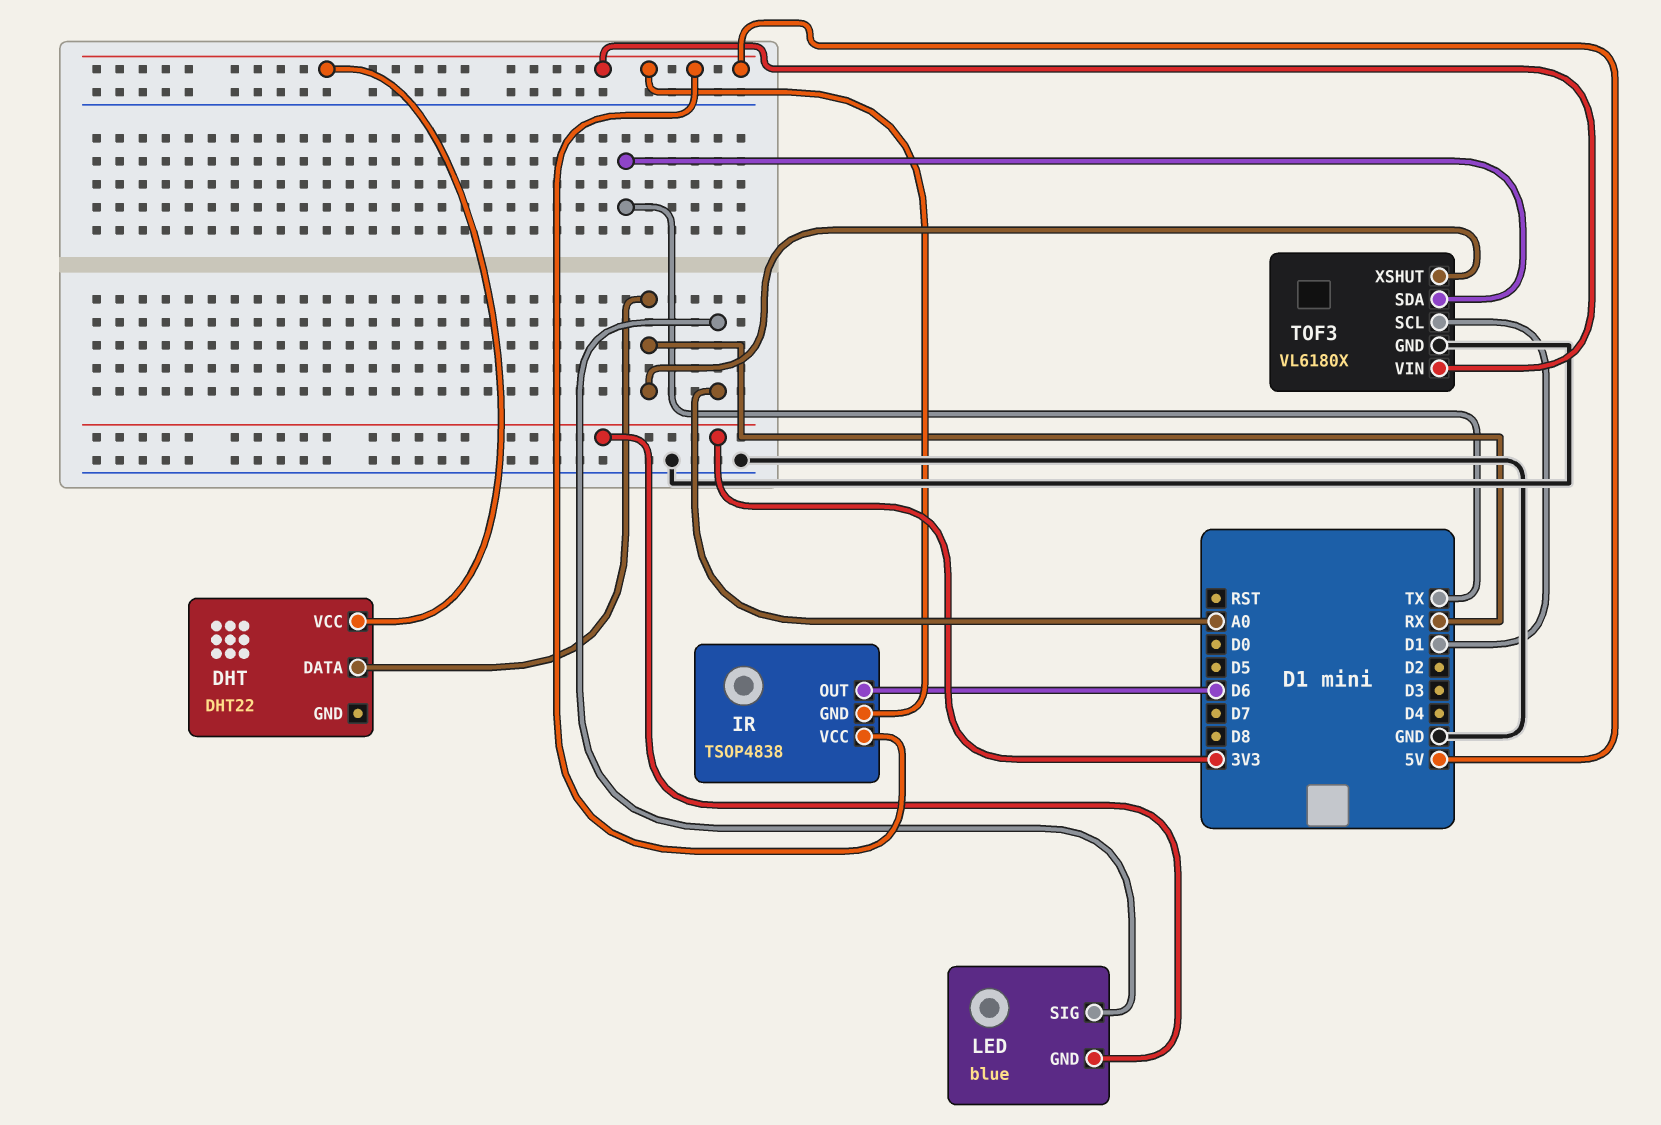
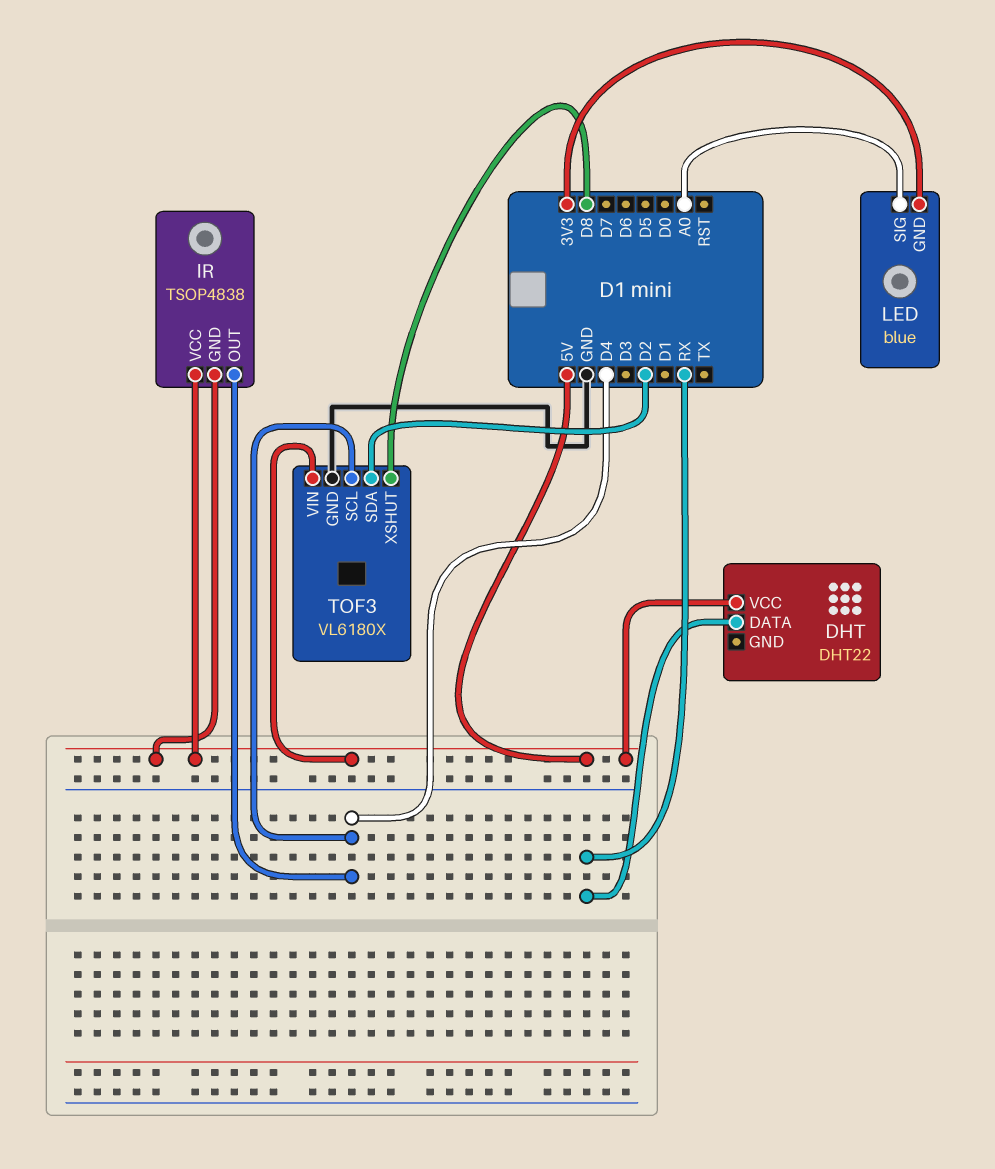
IR pin OUT: D6 -> D4
TOF3 pin SCL: D1 -> D4
TOF3 pin SDA: TX -> D2
TOF3 pin XSHUT: RX -> D8

